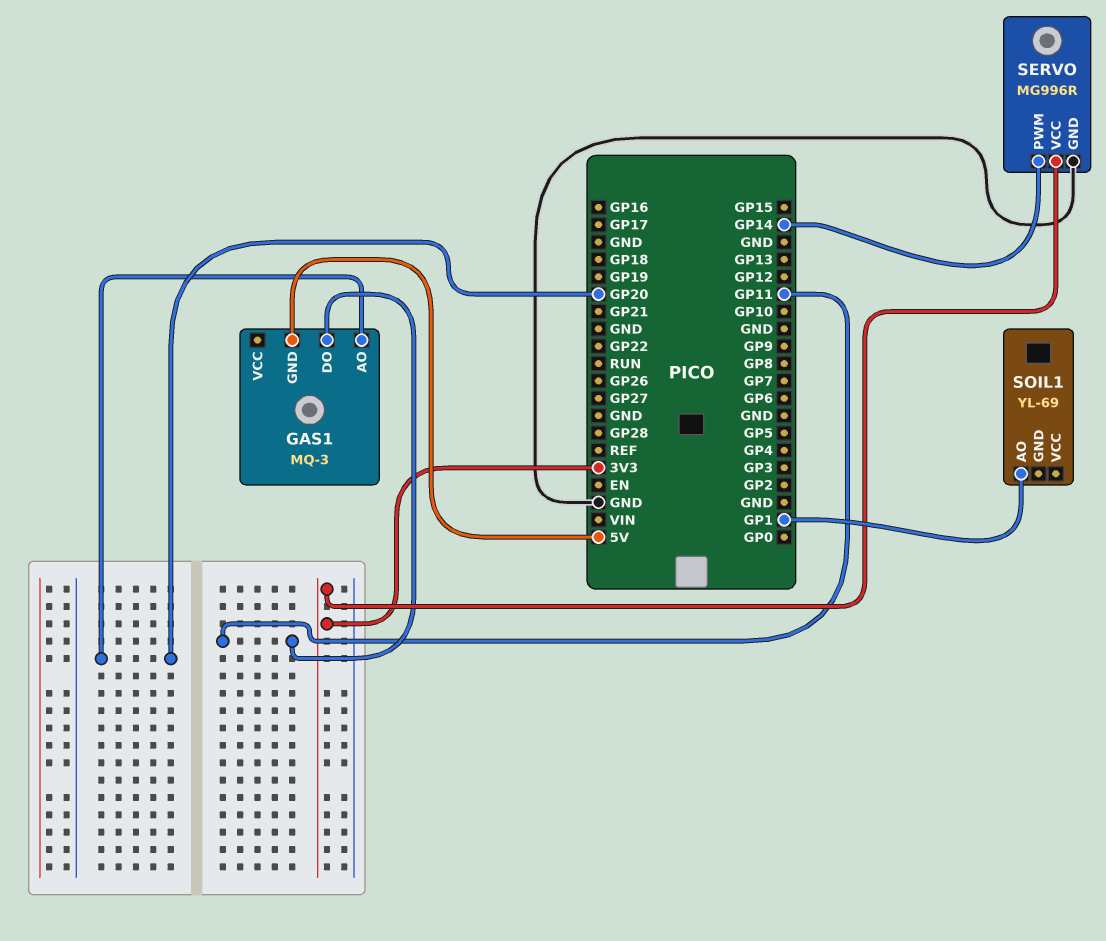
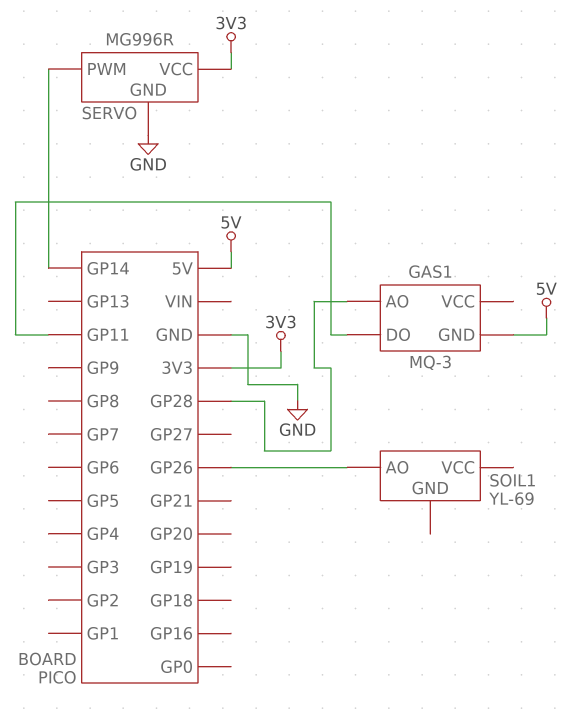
GAS1 pin AO: GP20 -> GP28
SOIL1 pin AO: GP1 -> GP26

